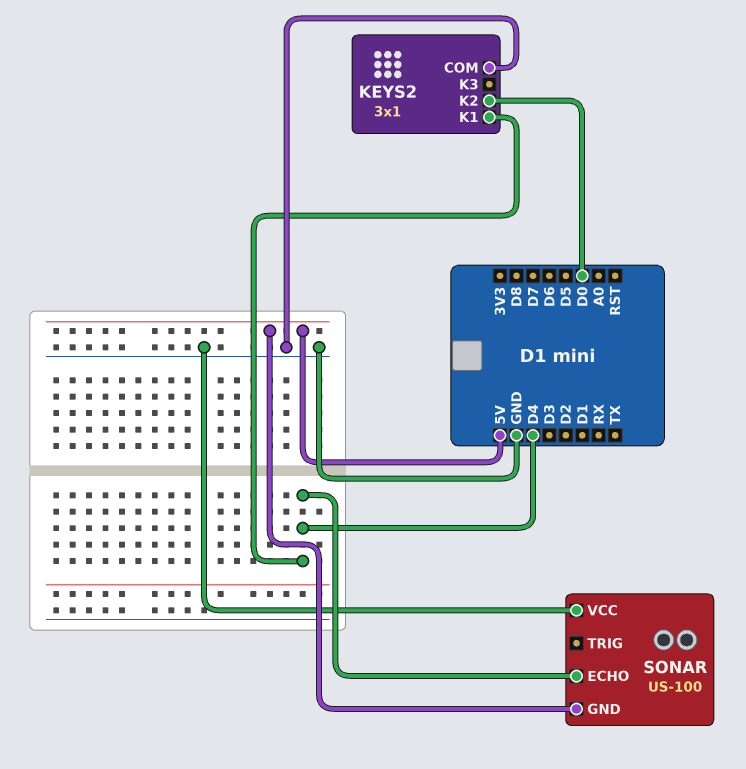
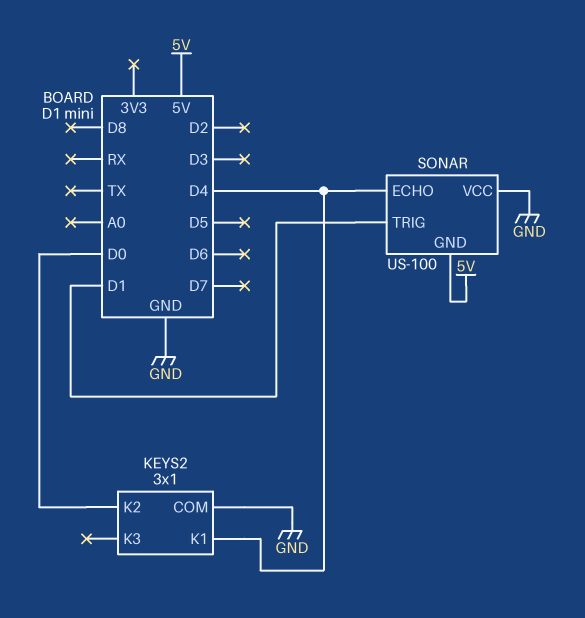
SONAR pin TRIG: none -> D1

